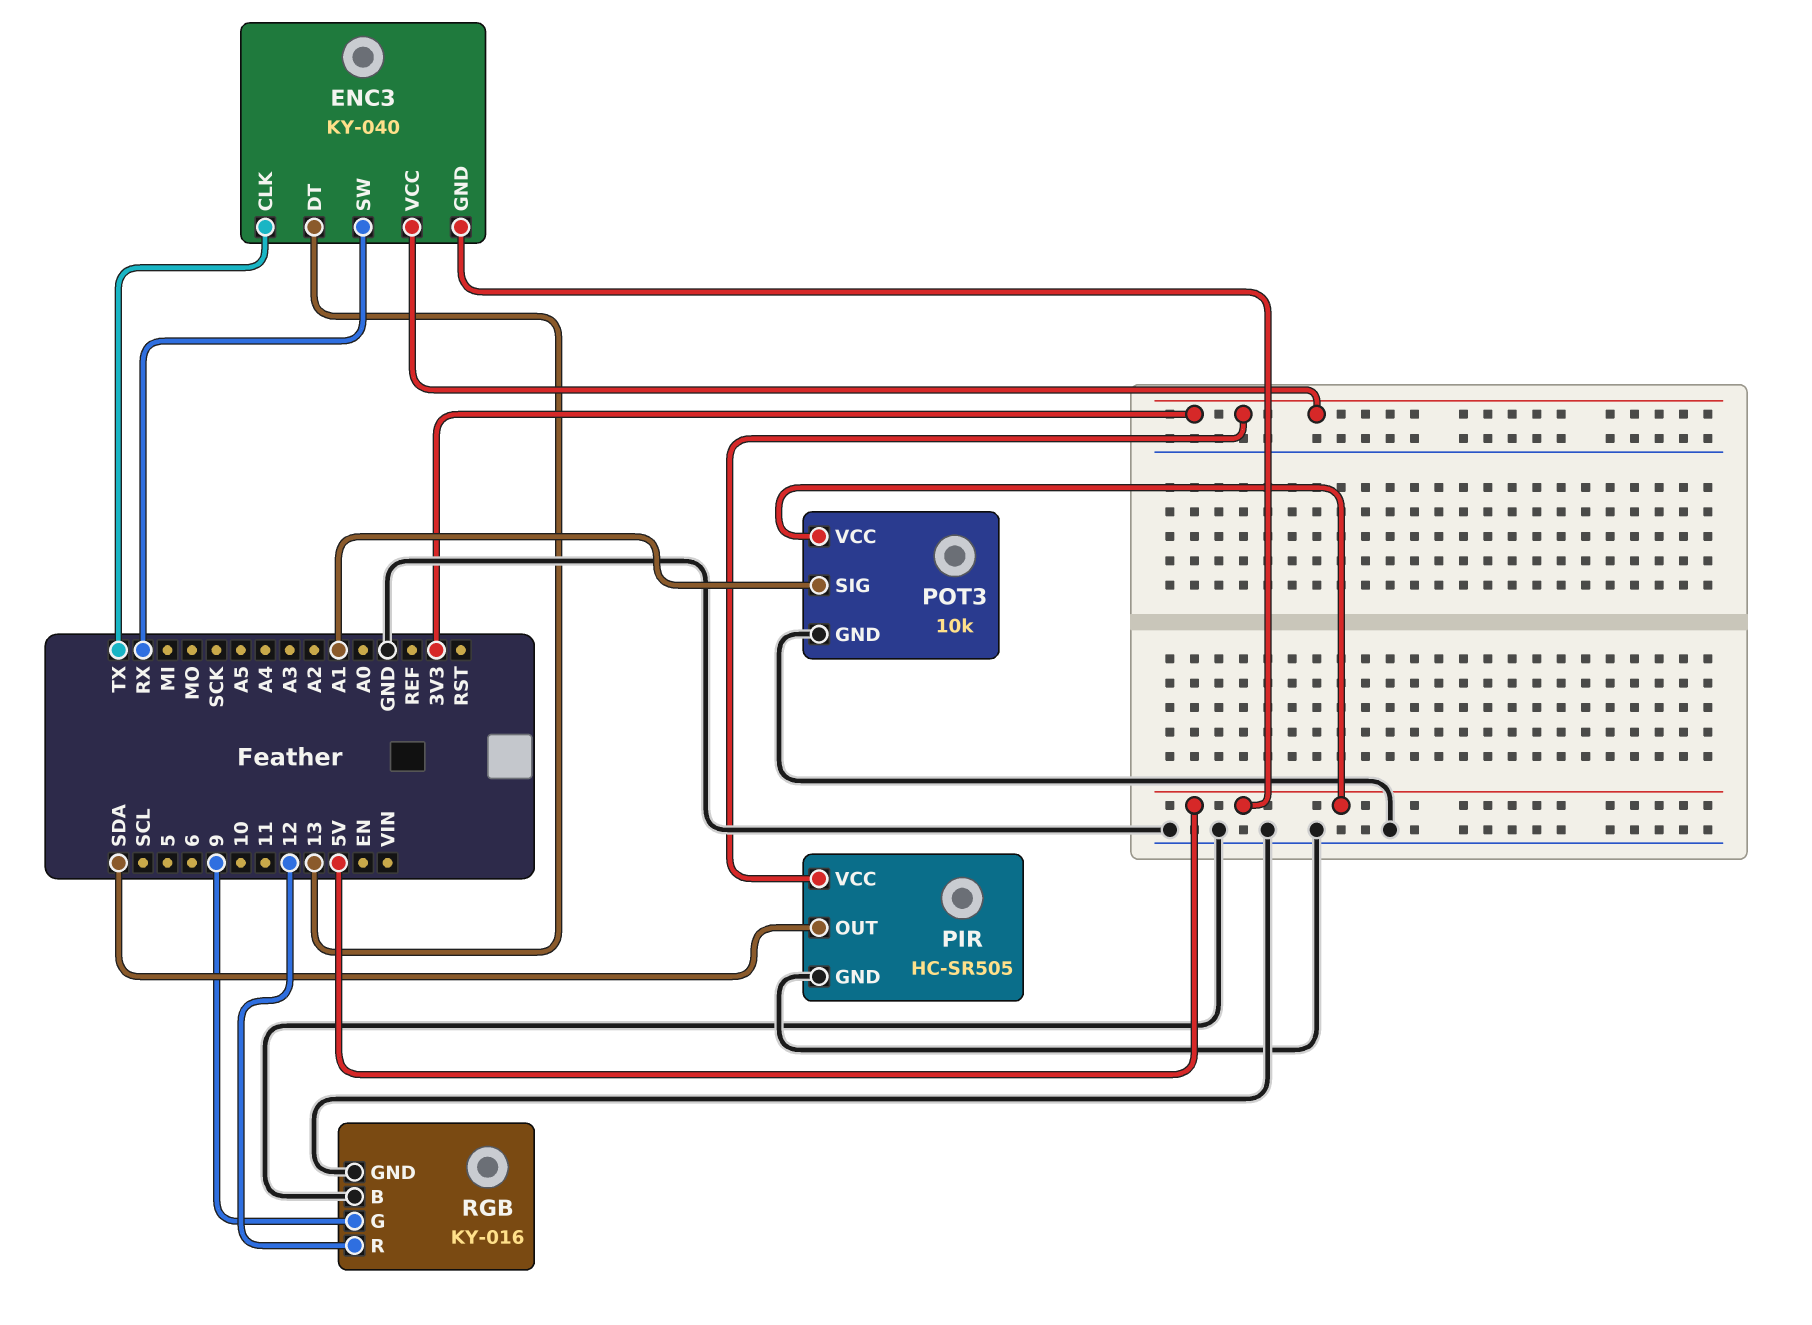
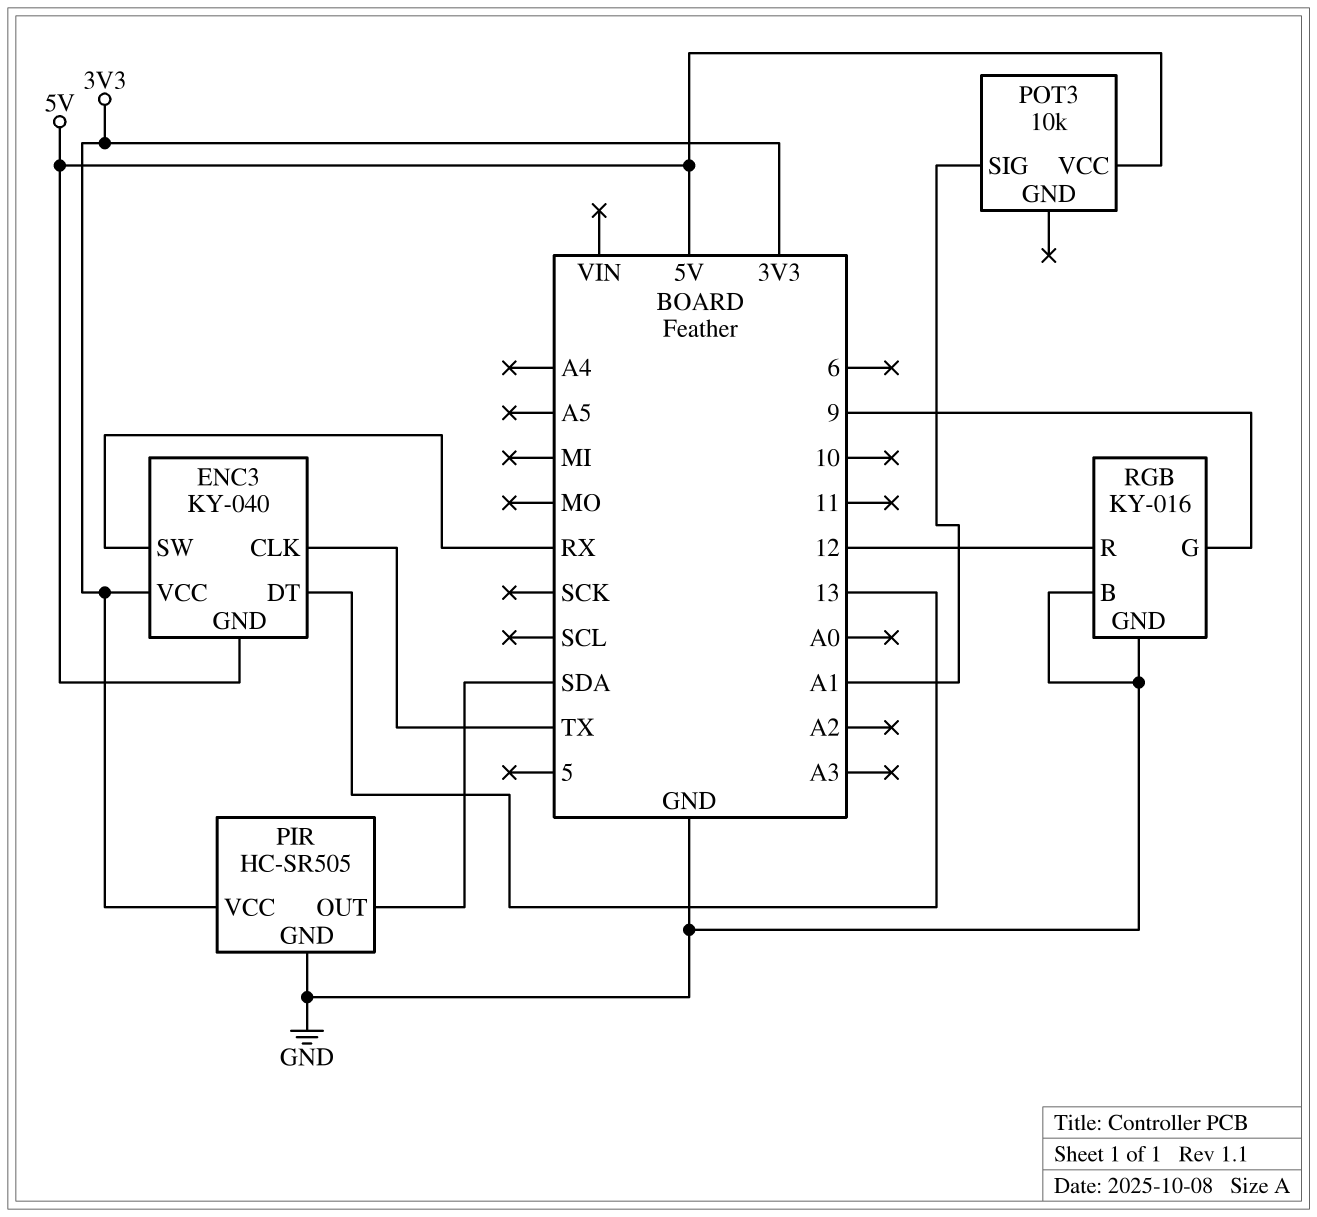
POT3 pin GND: GND -> none

